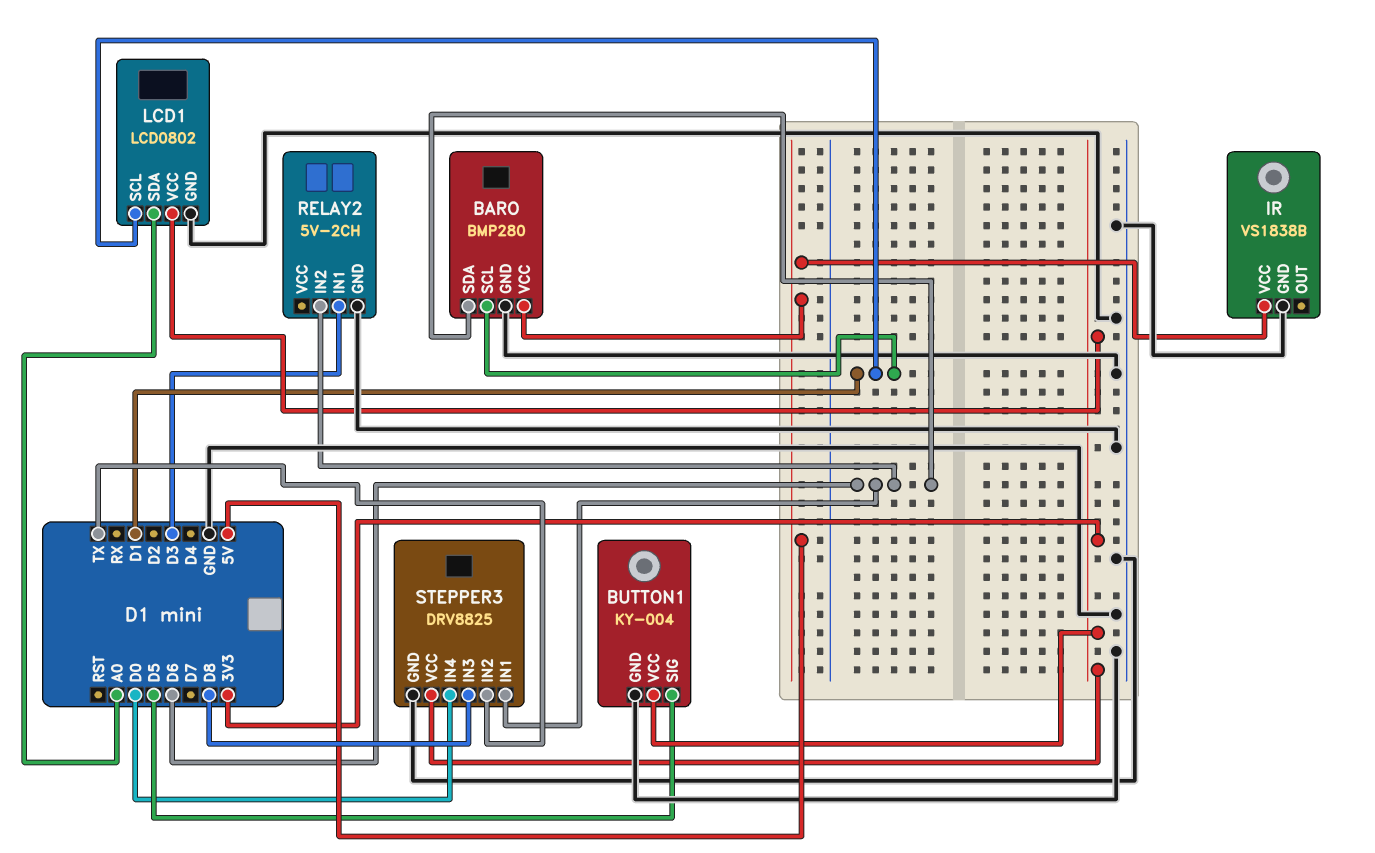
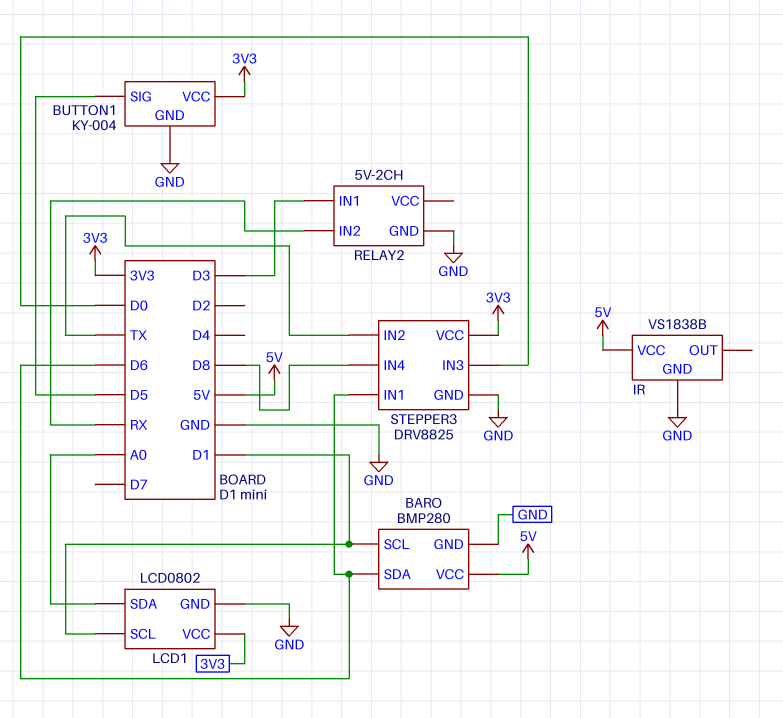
RELAY2 pin IN2: D6 -> RX
STEPPER3 pin IN3: D8 -> D0
STEPPER3 pin IN4: D0 -> D8

